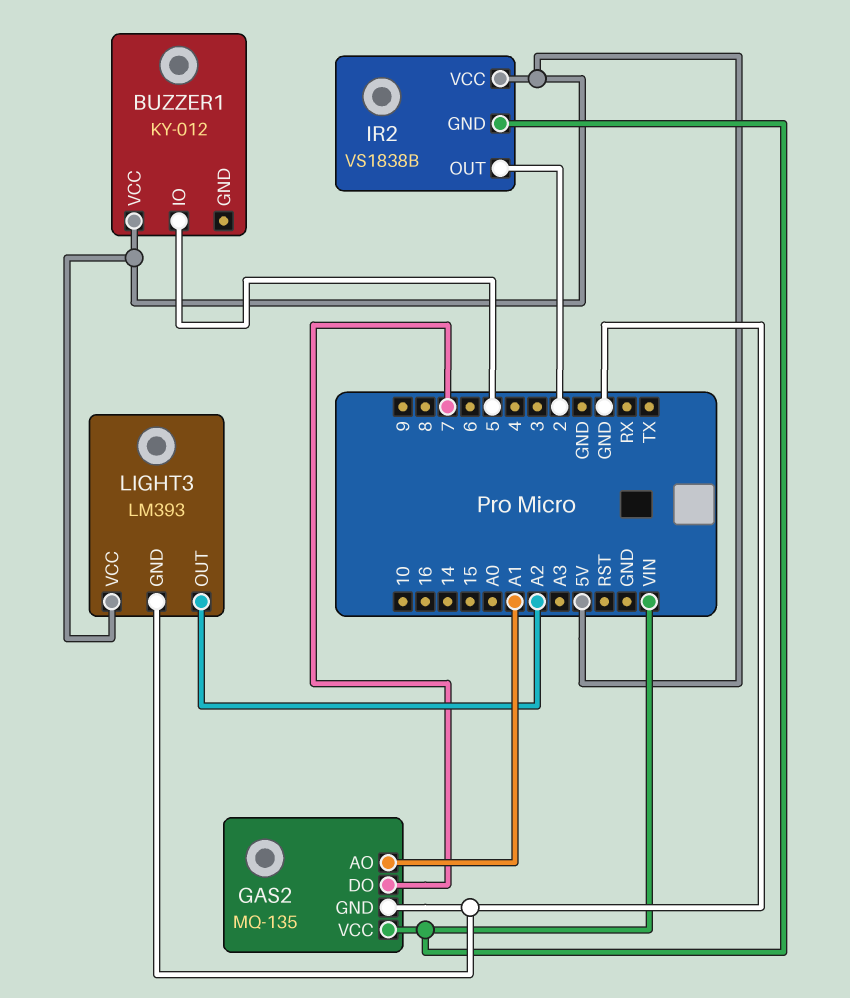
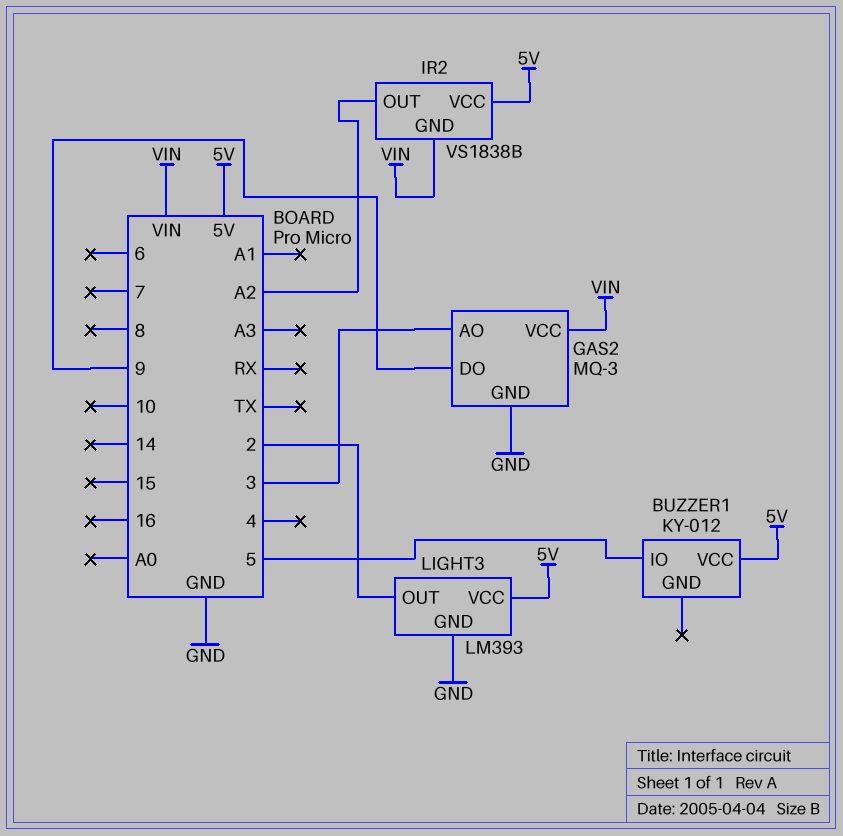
GAS2: MQ-135 -> MQ-3
GAS2 pin AO: A1 -> 3
GAS2 pin DO: 7 -> 9
IR2 pin OUT: 2 -> A2
LIGHT3 pin OUT: A2 -> 2

